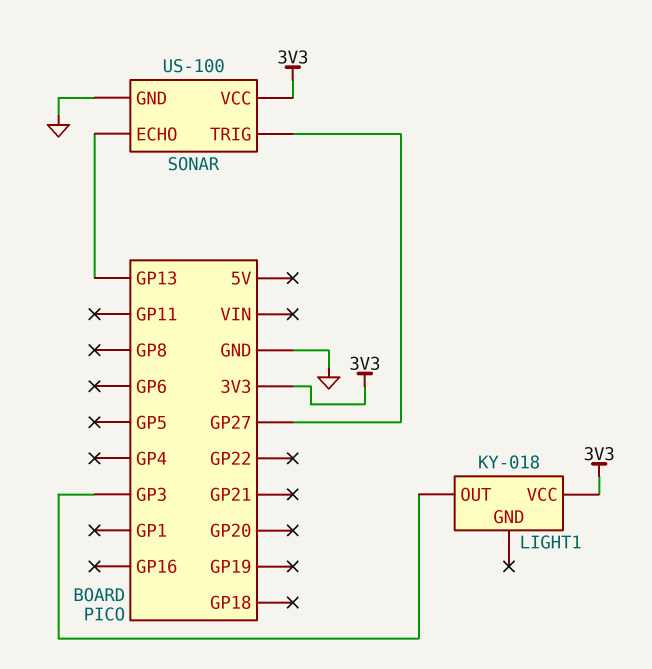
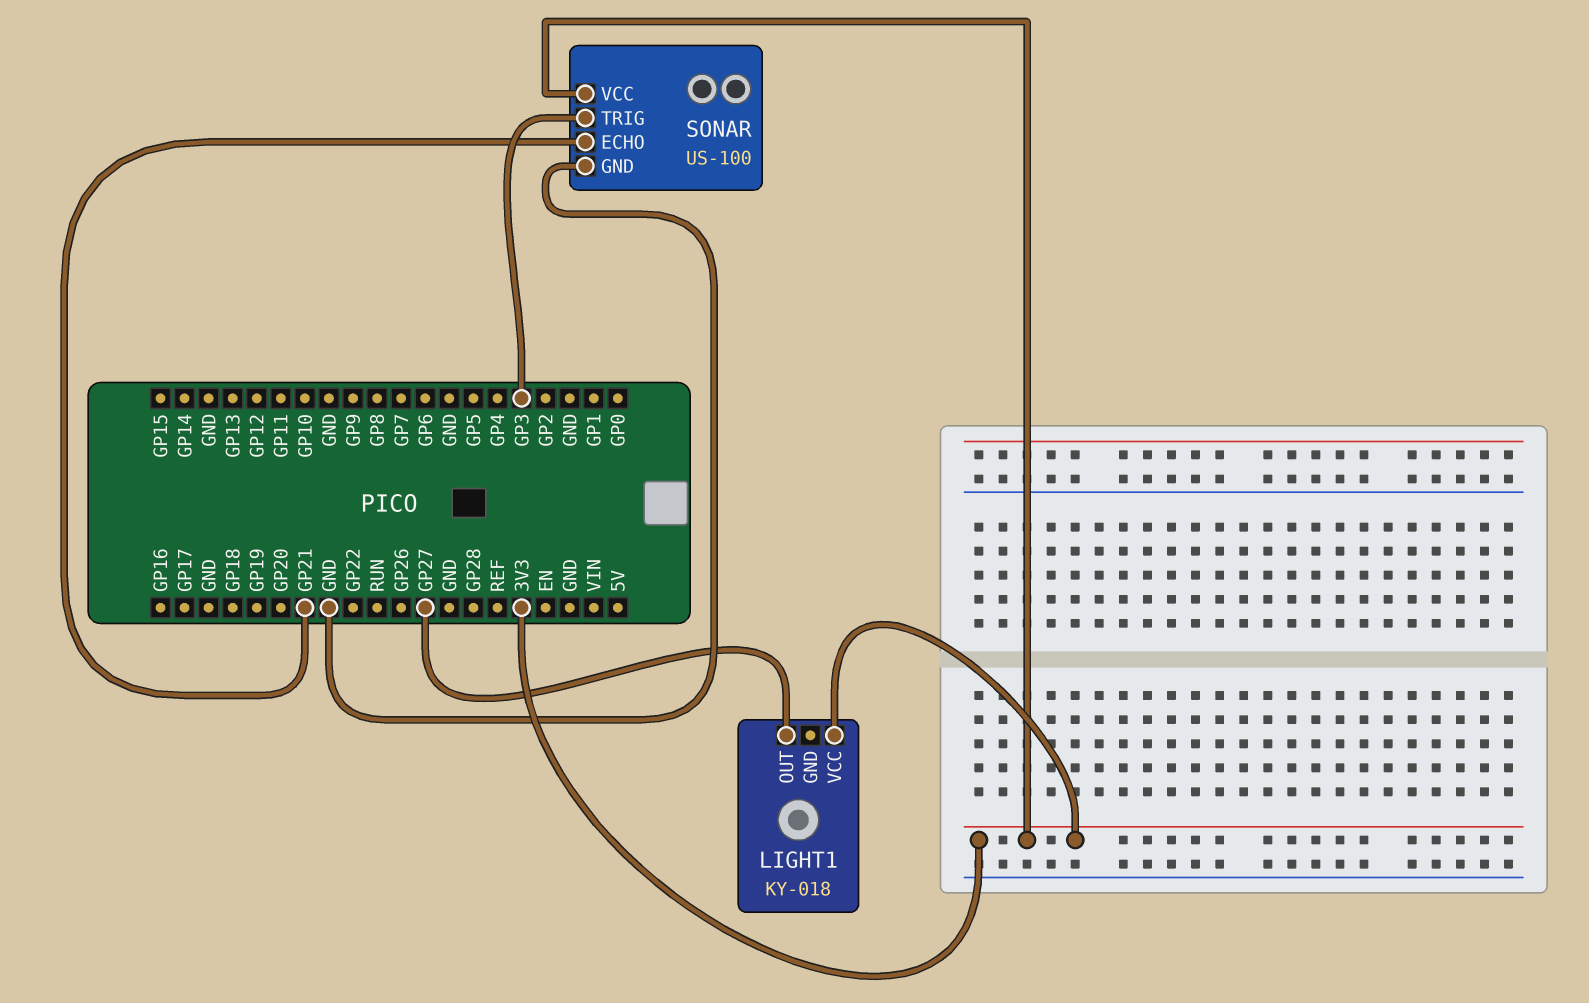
LIGHT1 pin OUT: GP3 -> GP27
SONAR pin ECHO: GP13 -> GP21
SONAR pin TRIG: GP27 -> GP3

